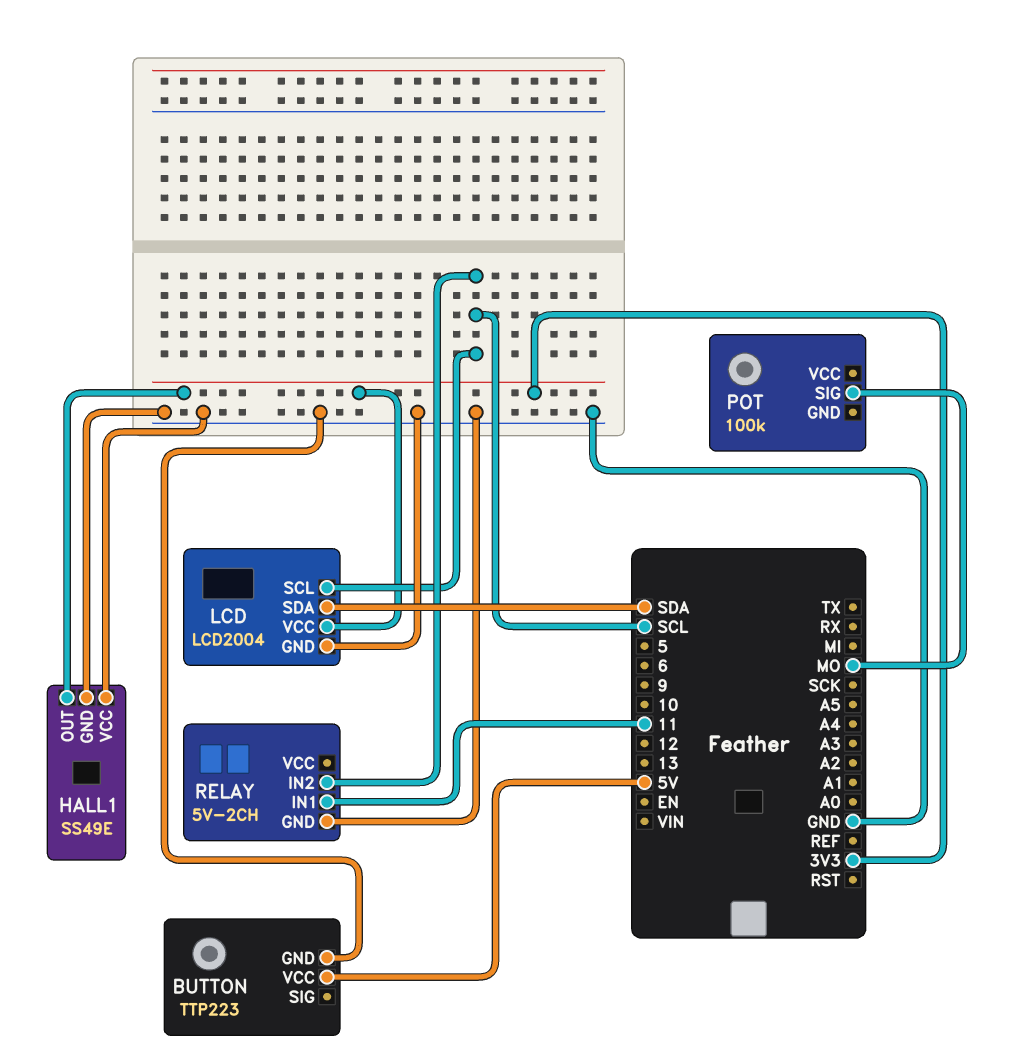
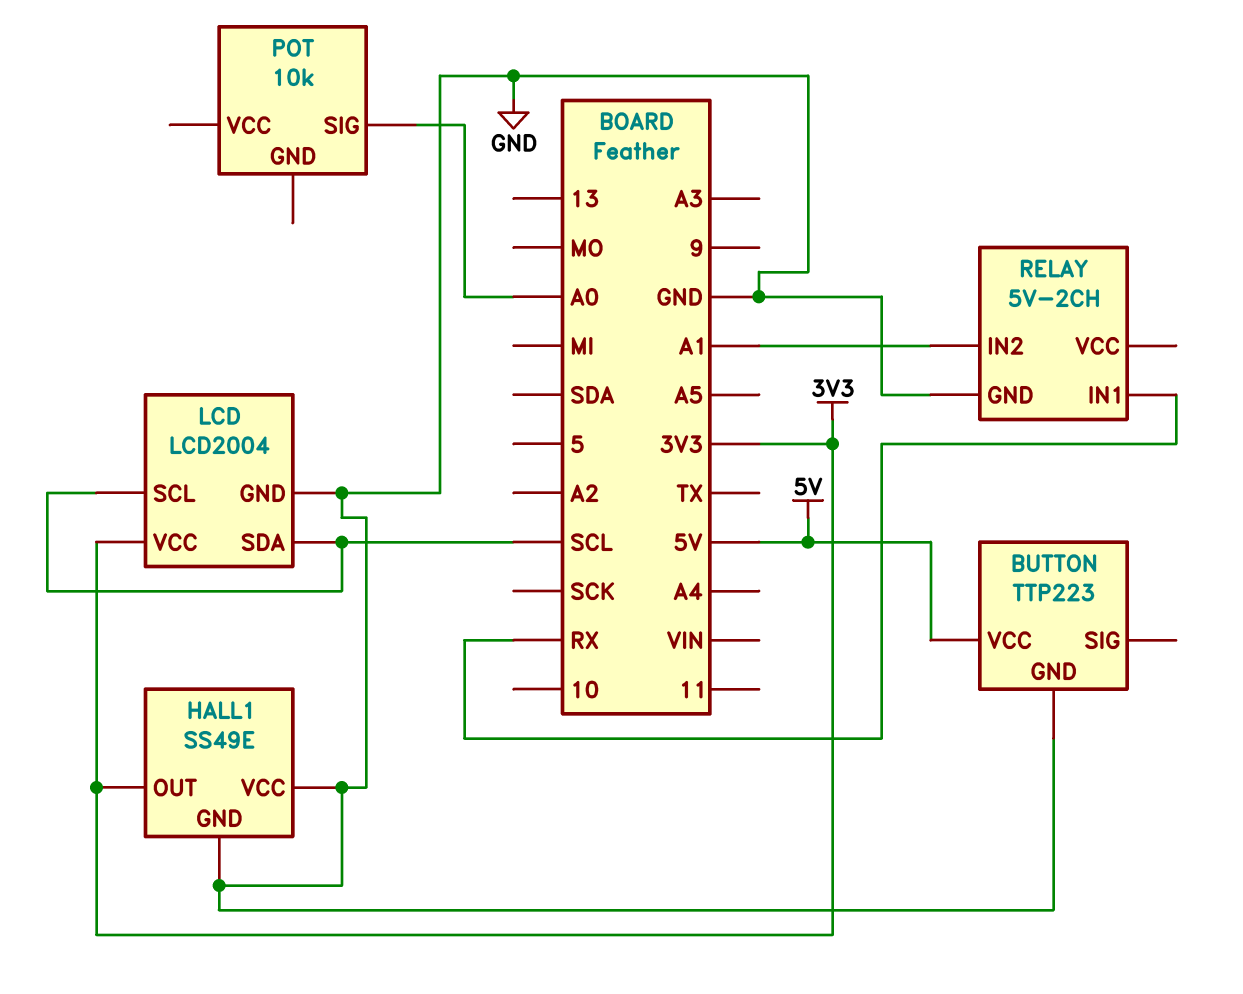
LCD pin SDA: SDA -> SCL
POT: 100k -> 10k
POT pin SIG: MO -> A0
RELAY pin IN1: 11 -> RX
RELAY pin IN2: SCL -> A1

